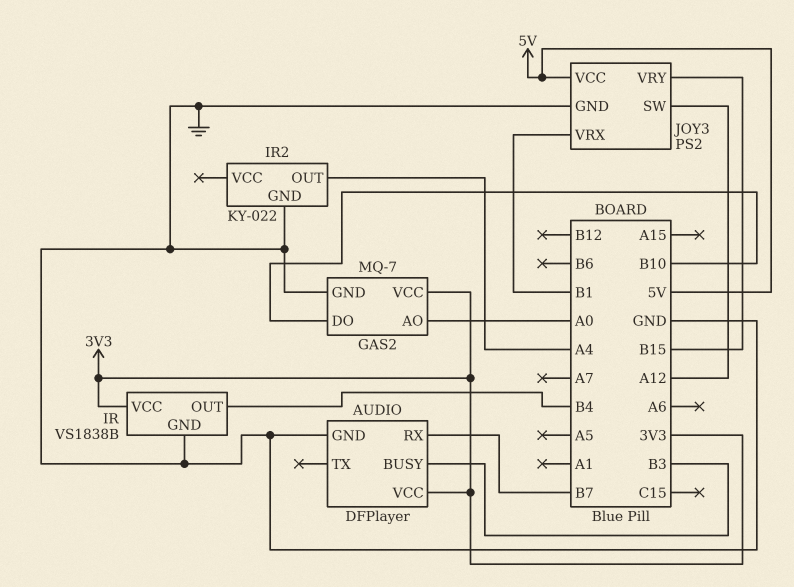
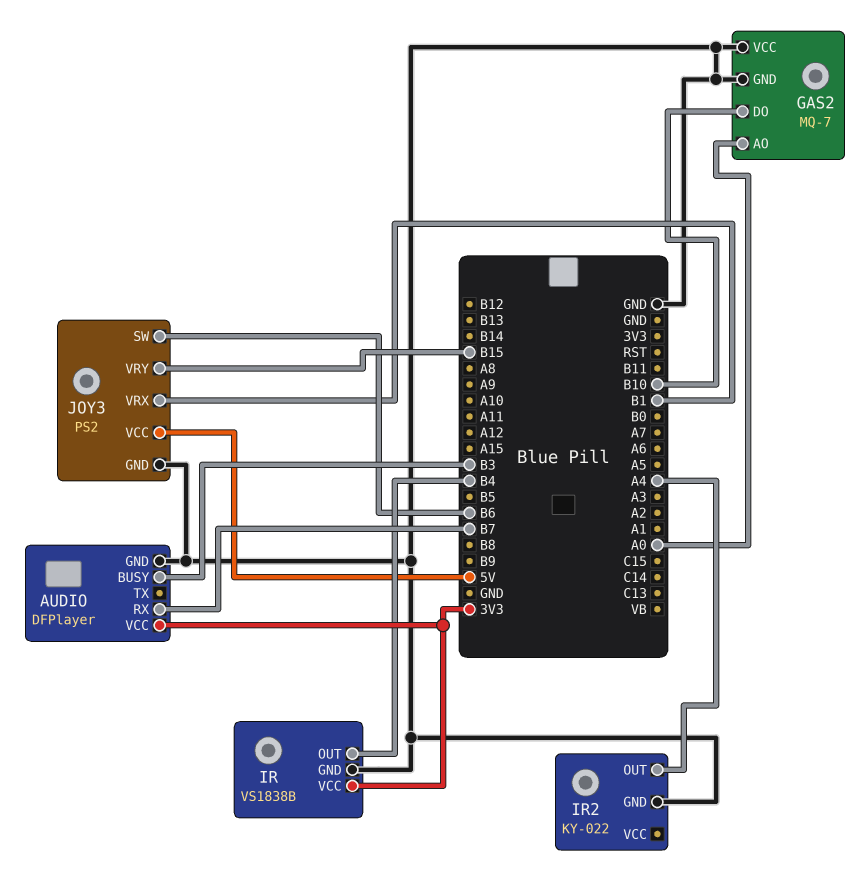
GAS2 pin VCC: 3V3 -> GND
JOY3 pin SW: A12 -> B6

